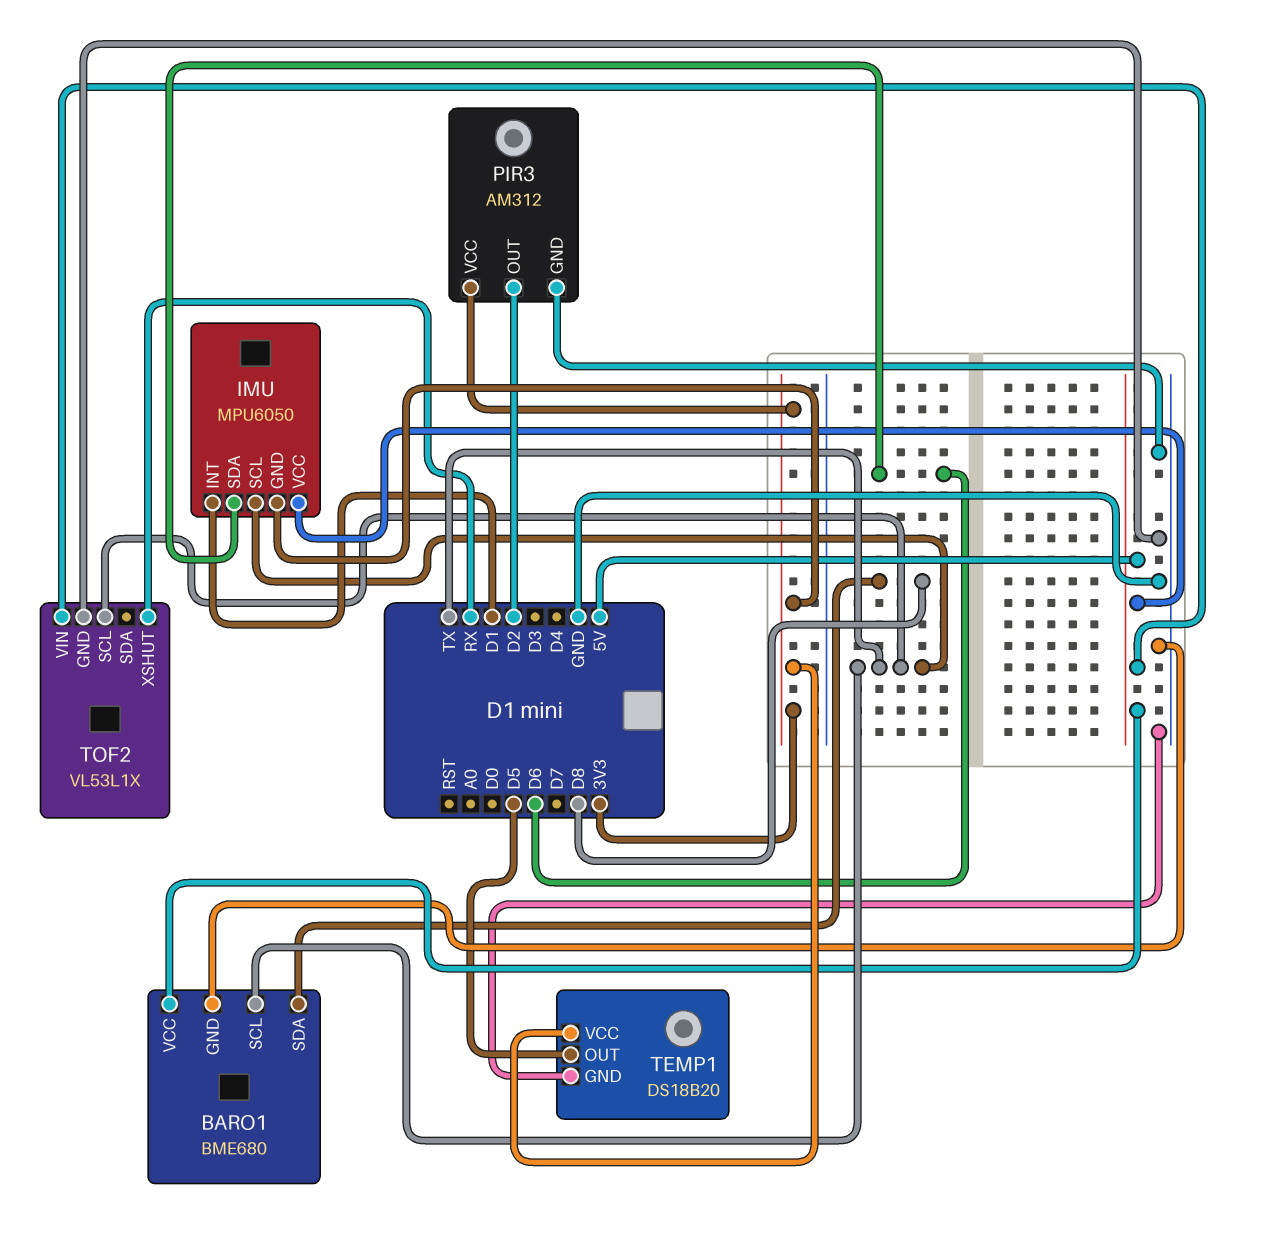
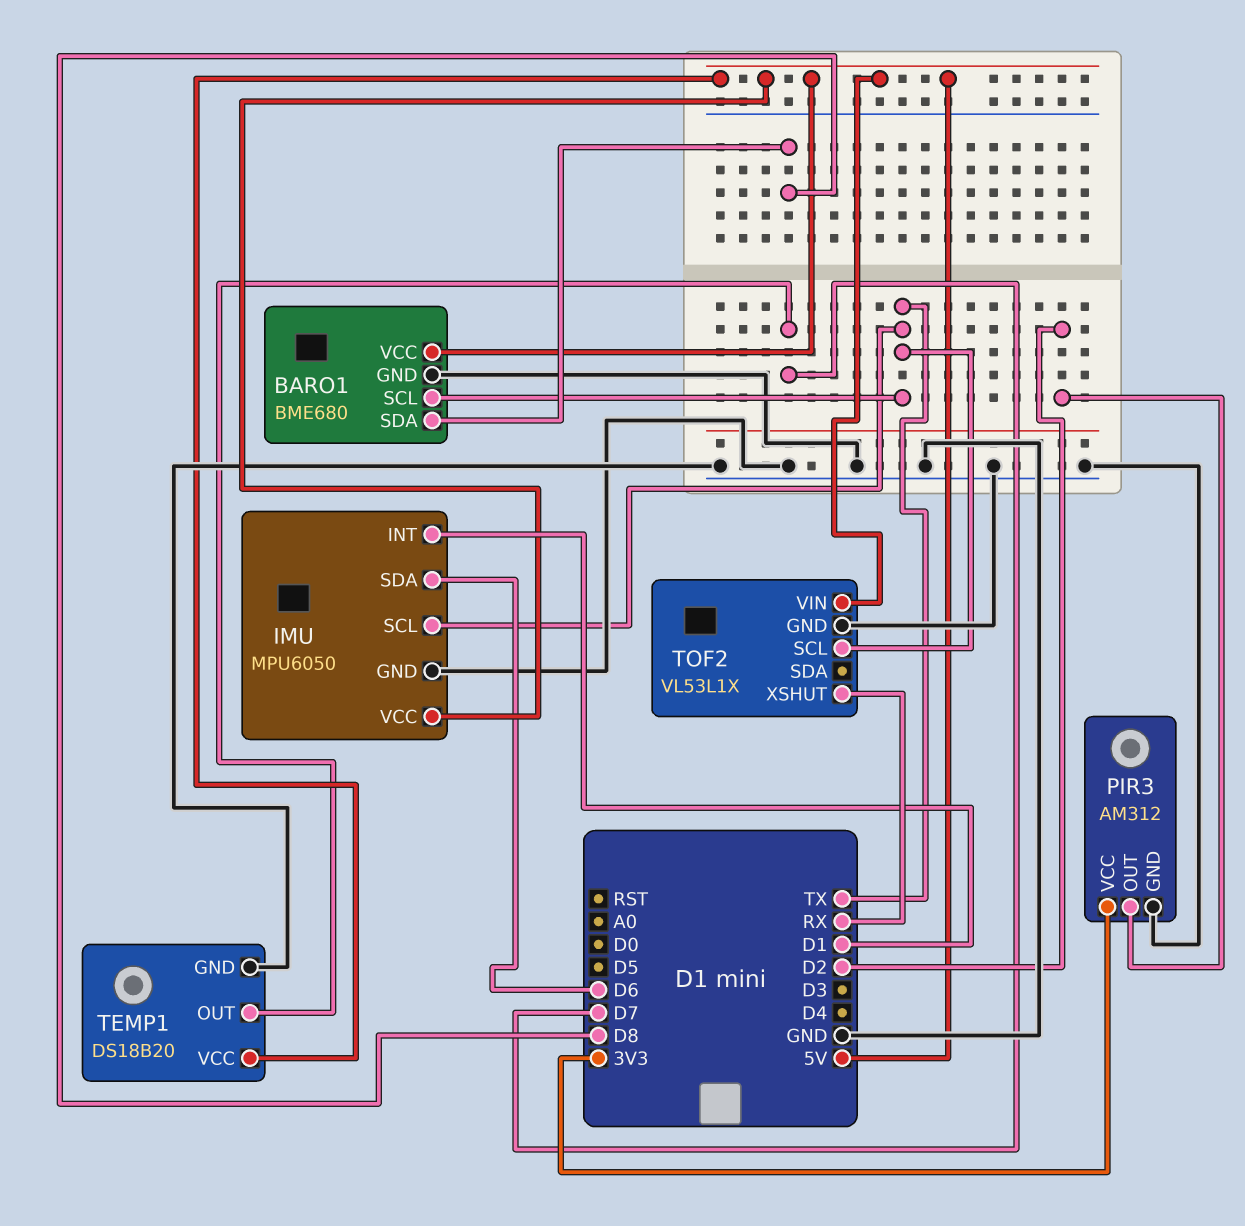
IMU pin GND: 3V3 -> GND
TEMP1 pin OUT: D5 -> D7
TEMP1 pin VCC: 3V3 -> 5V

